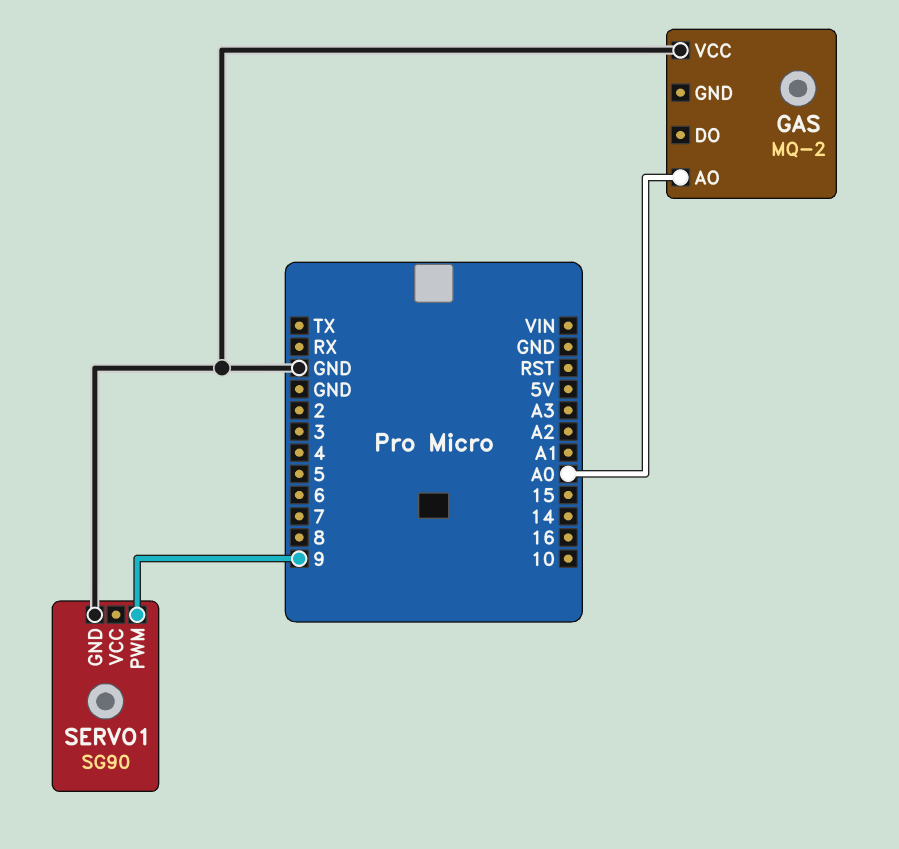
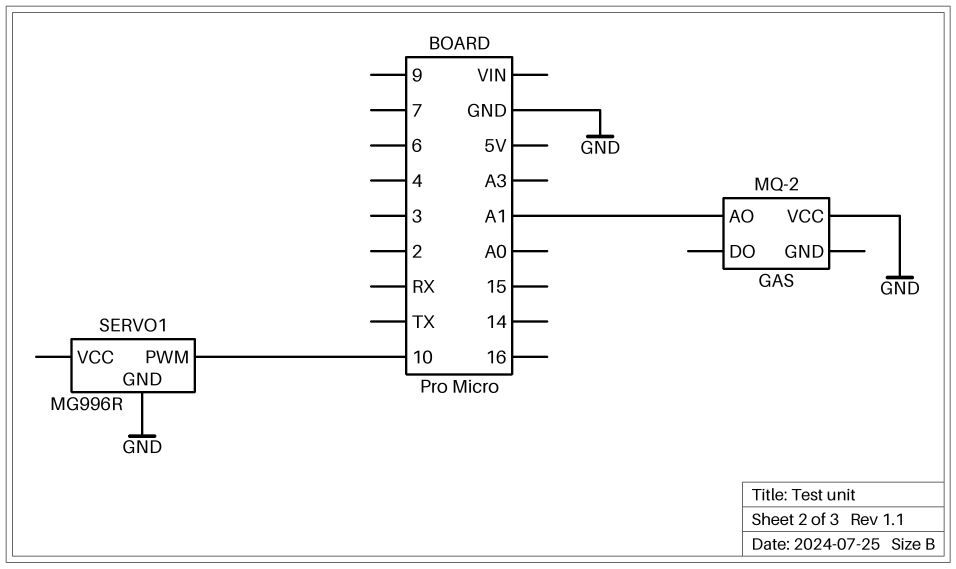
GAS pin AO: A0 -> A1
SERVO1: SG90 -> MG996R
SERVO1 pin PWM: 9 -> 10

